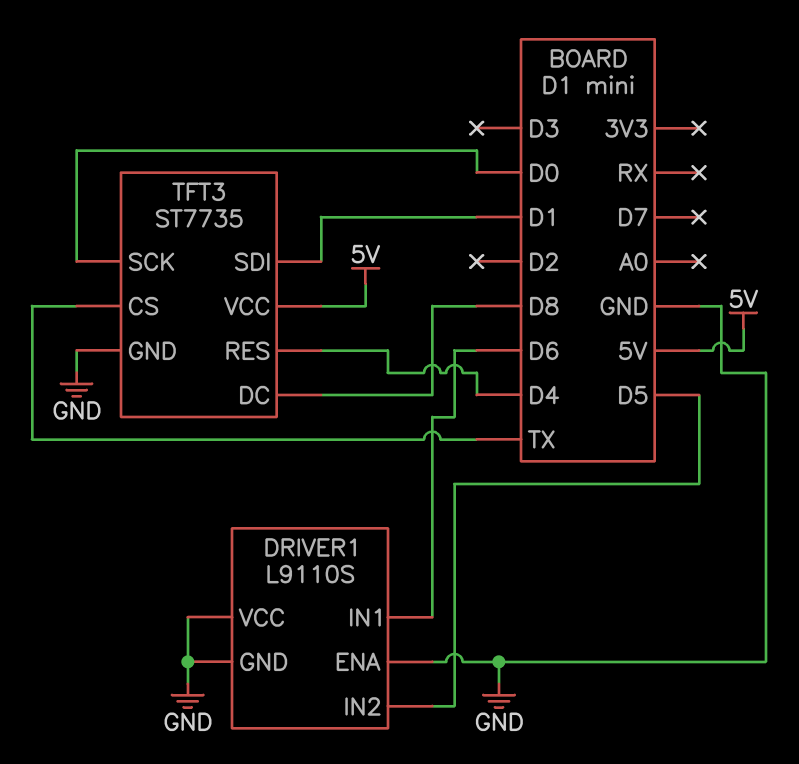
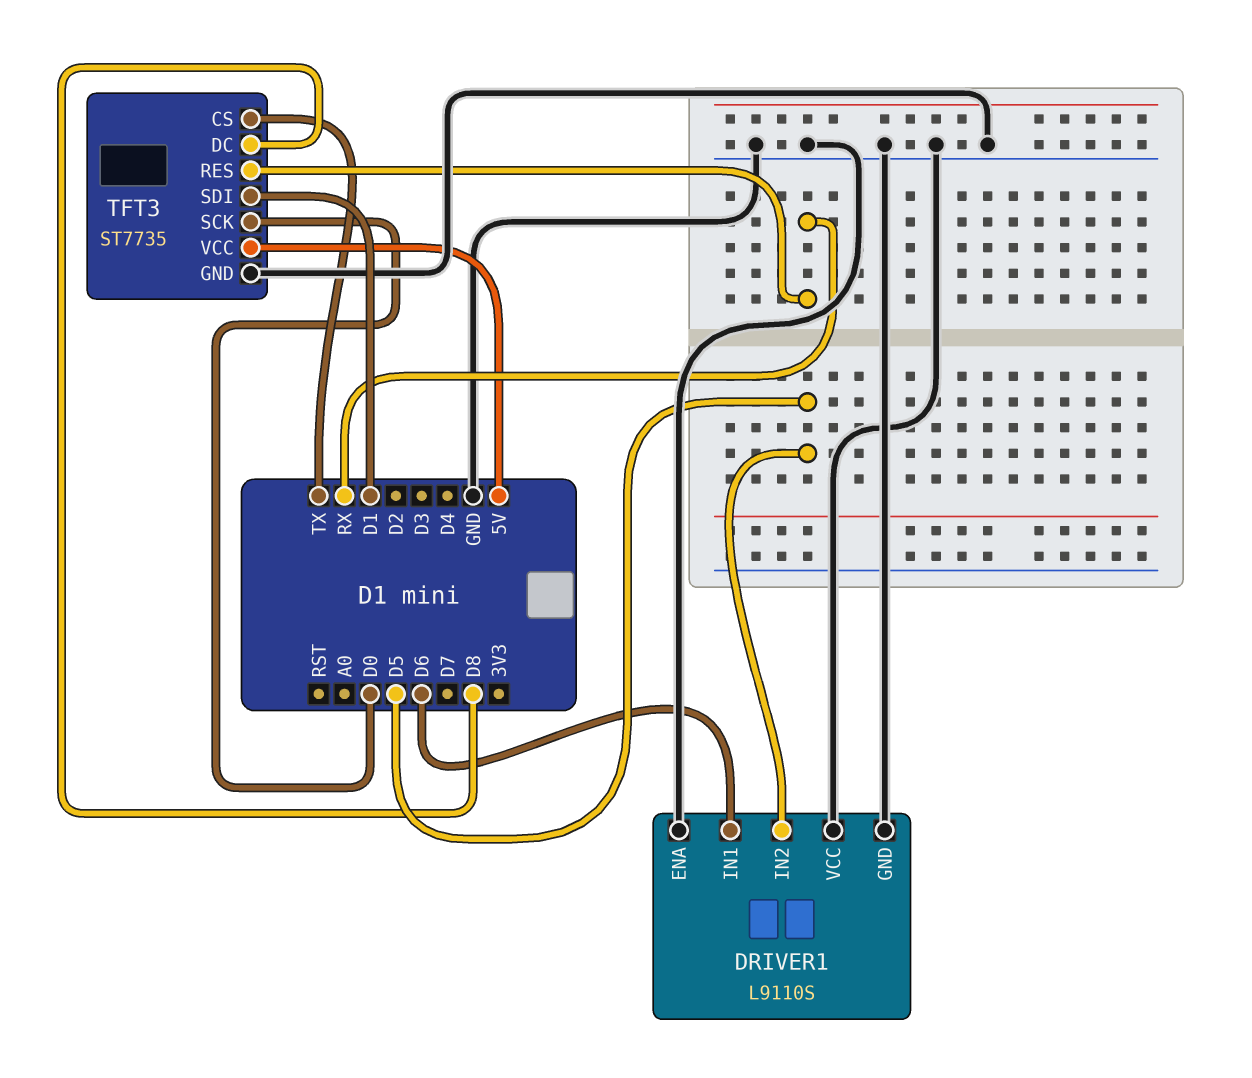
TFT3 pin RES: D4 -> RX

